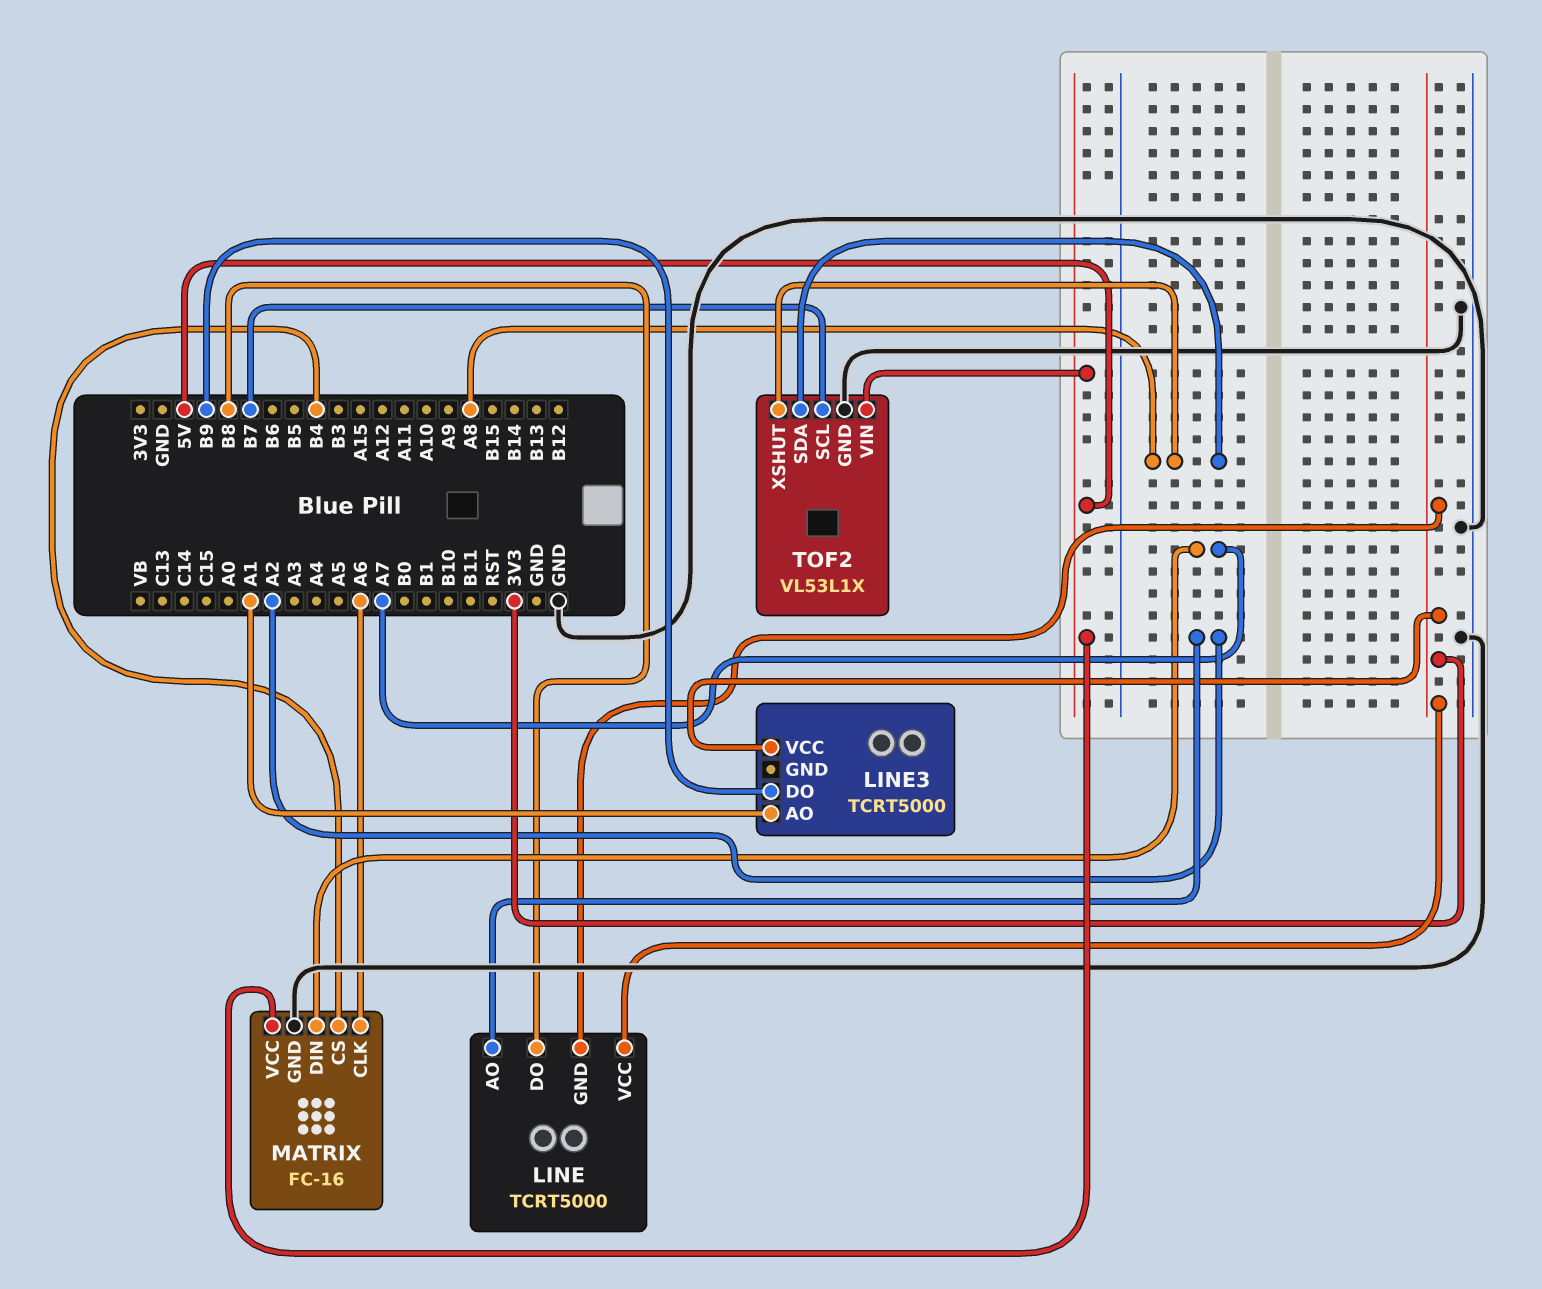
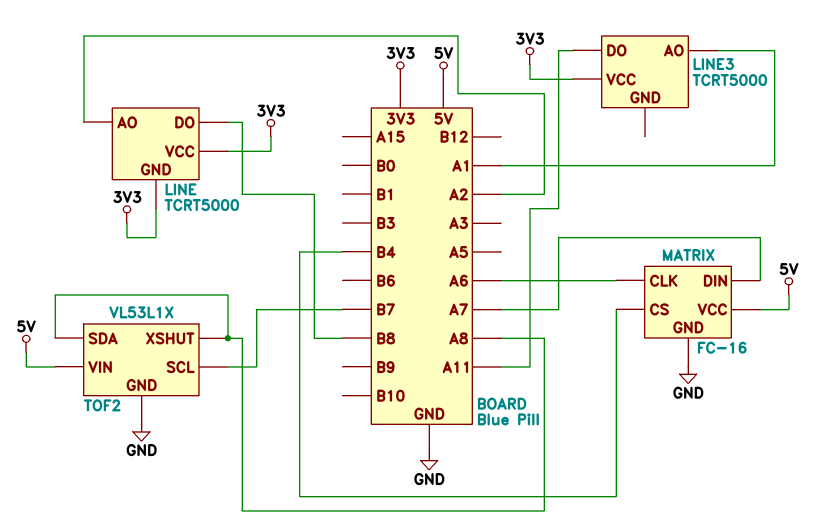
LINE3 pin DO: B9 -> A11

